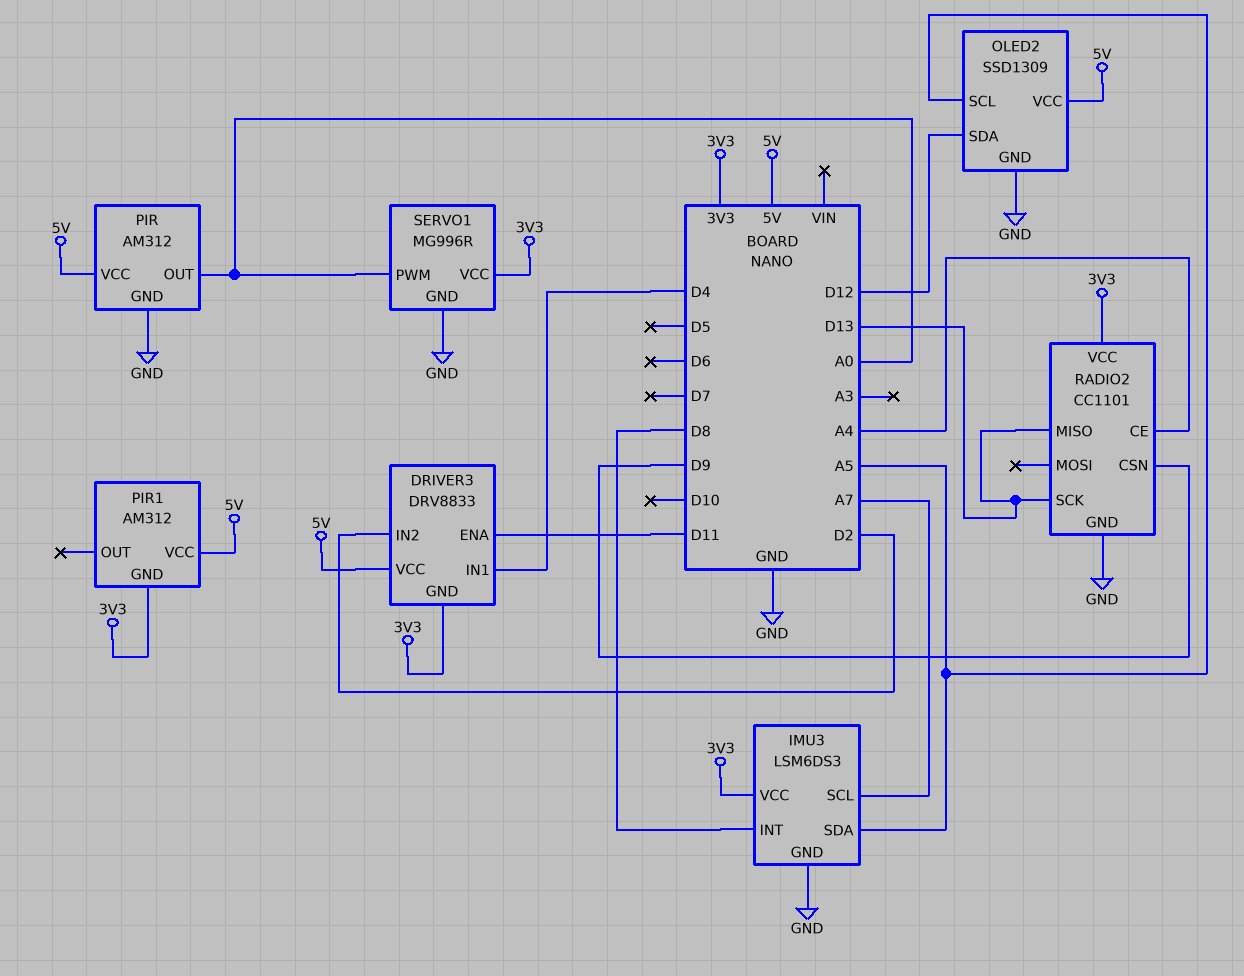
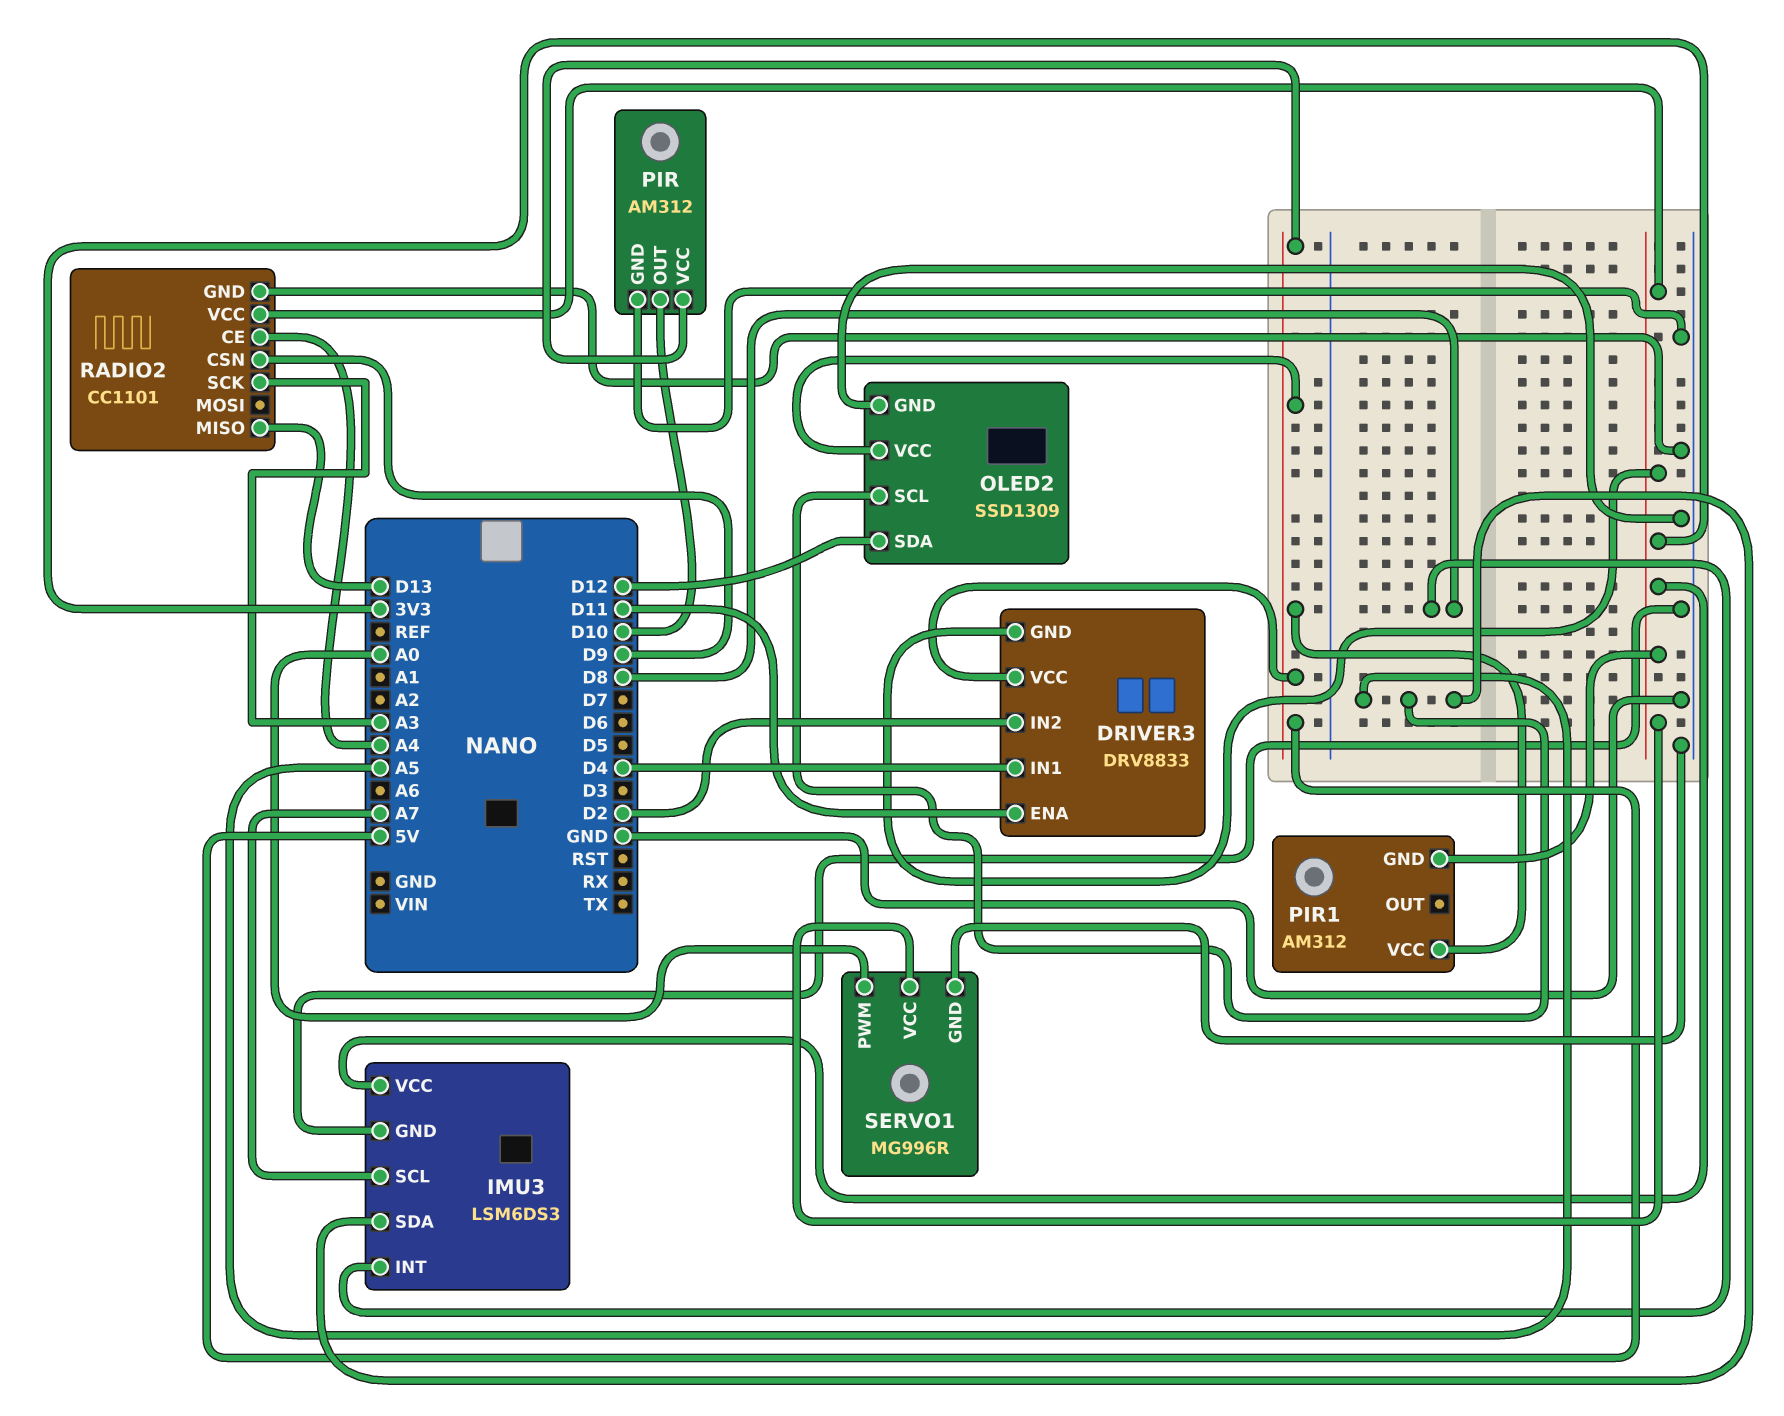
PIR pin OUT: A0 -> D10
RADIO2 pin SCK: D13 -> A3

